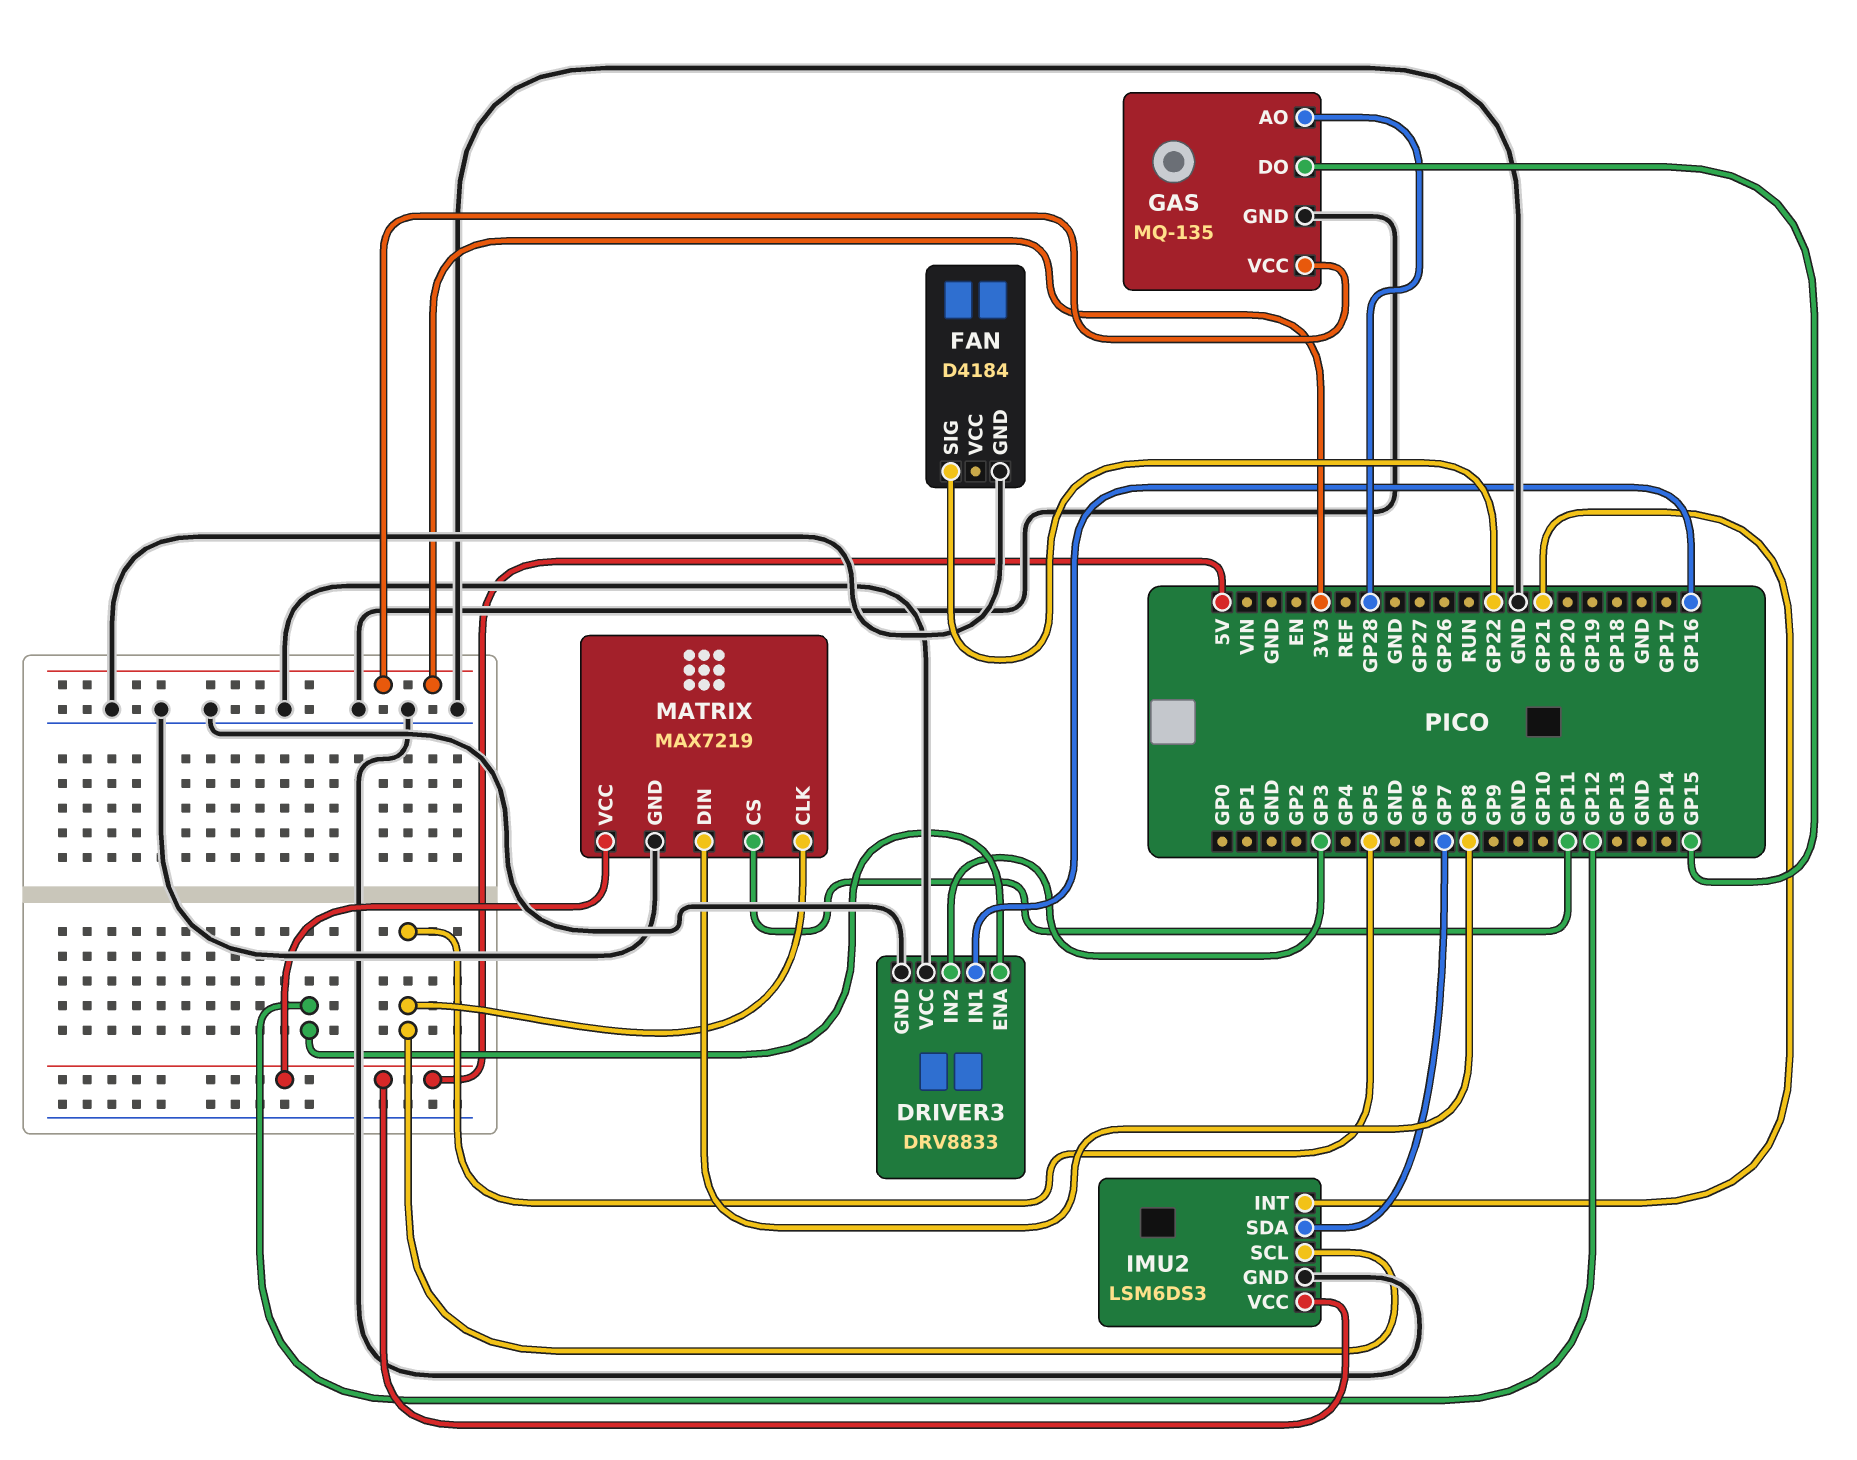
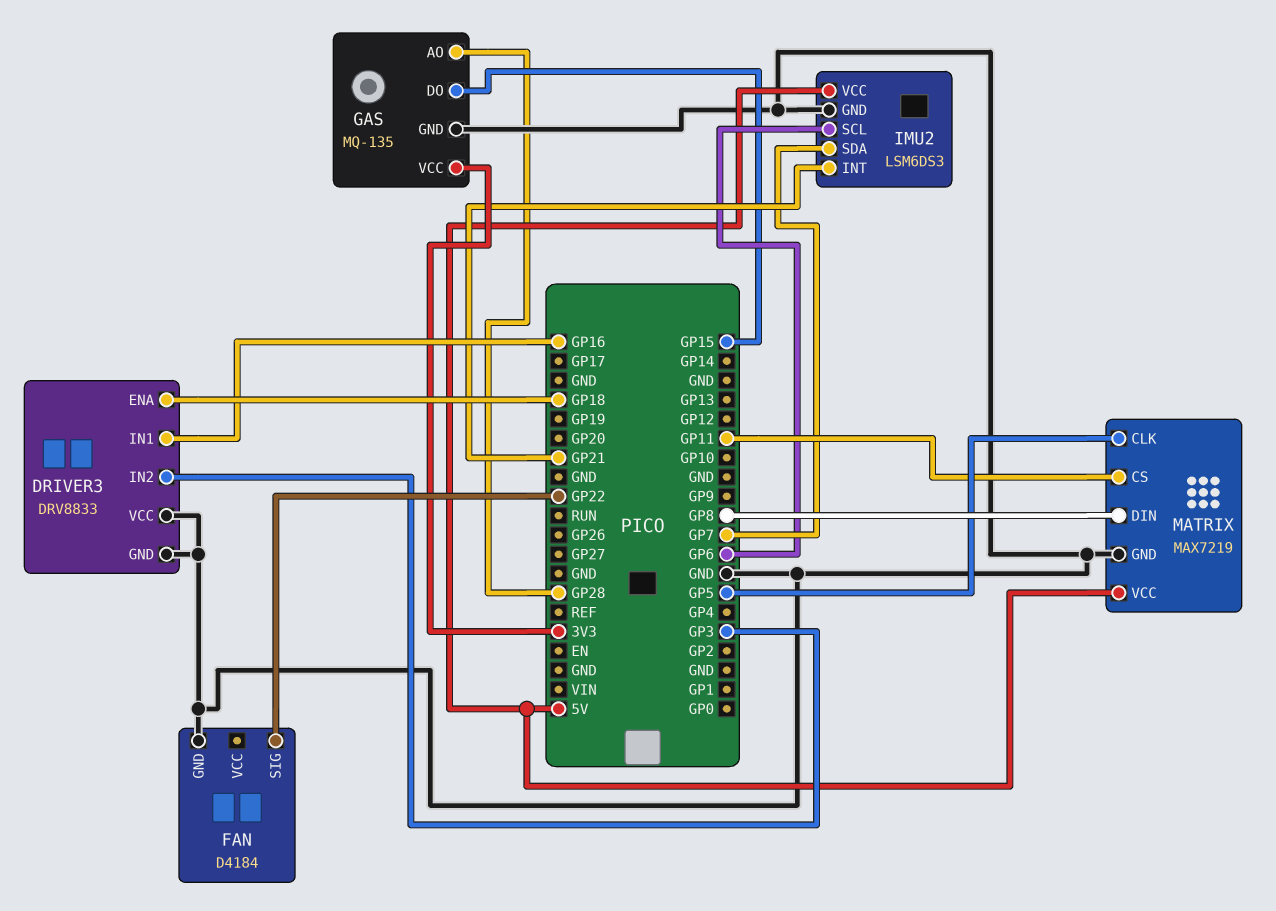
DRIVER3 pin ENA: GP12 -> GP18
IMU2 pin SCL: GP5 -> GP6

